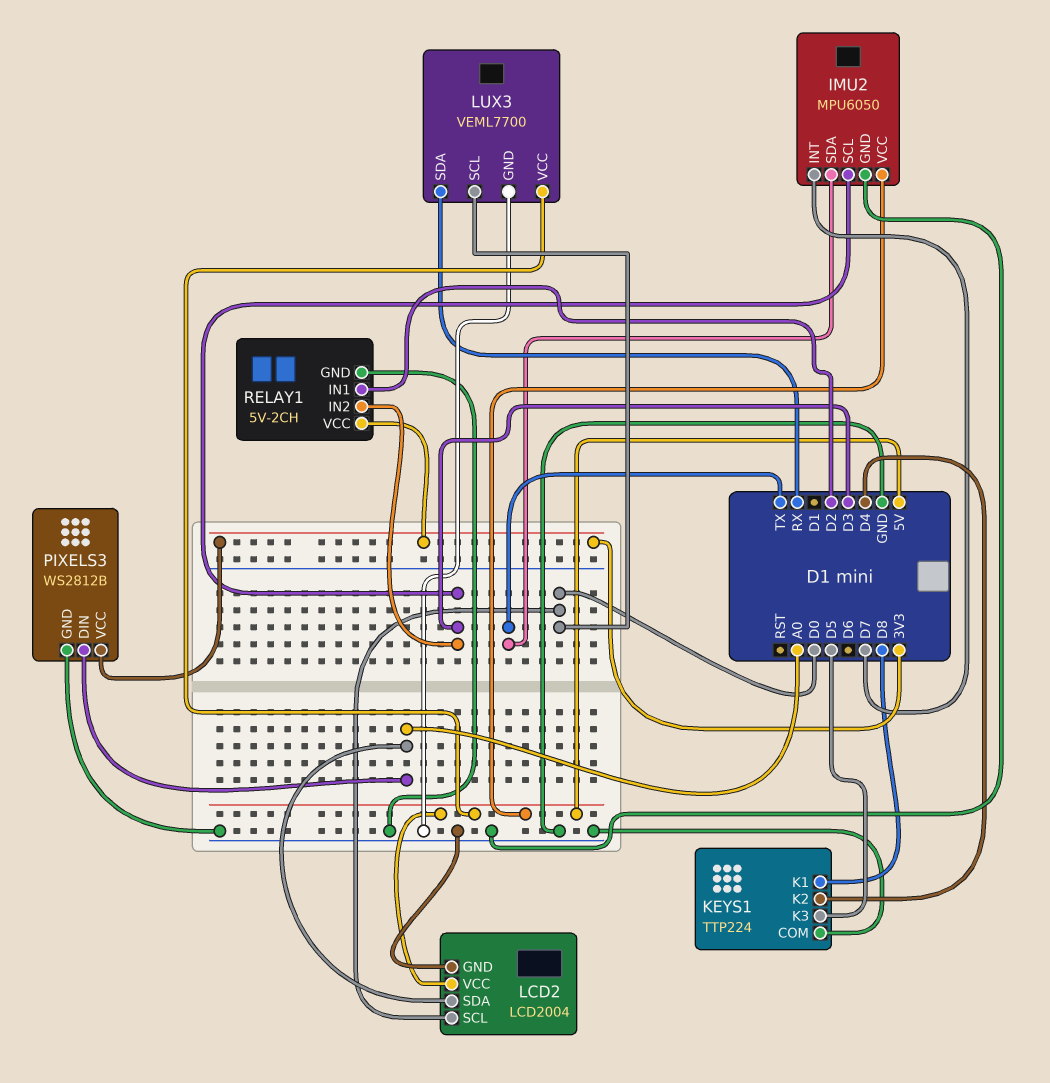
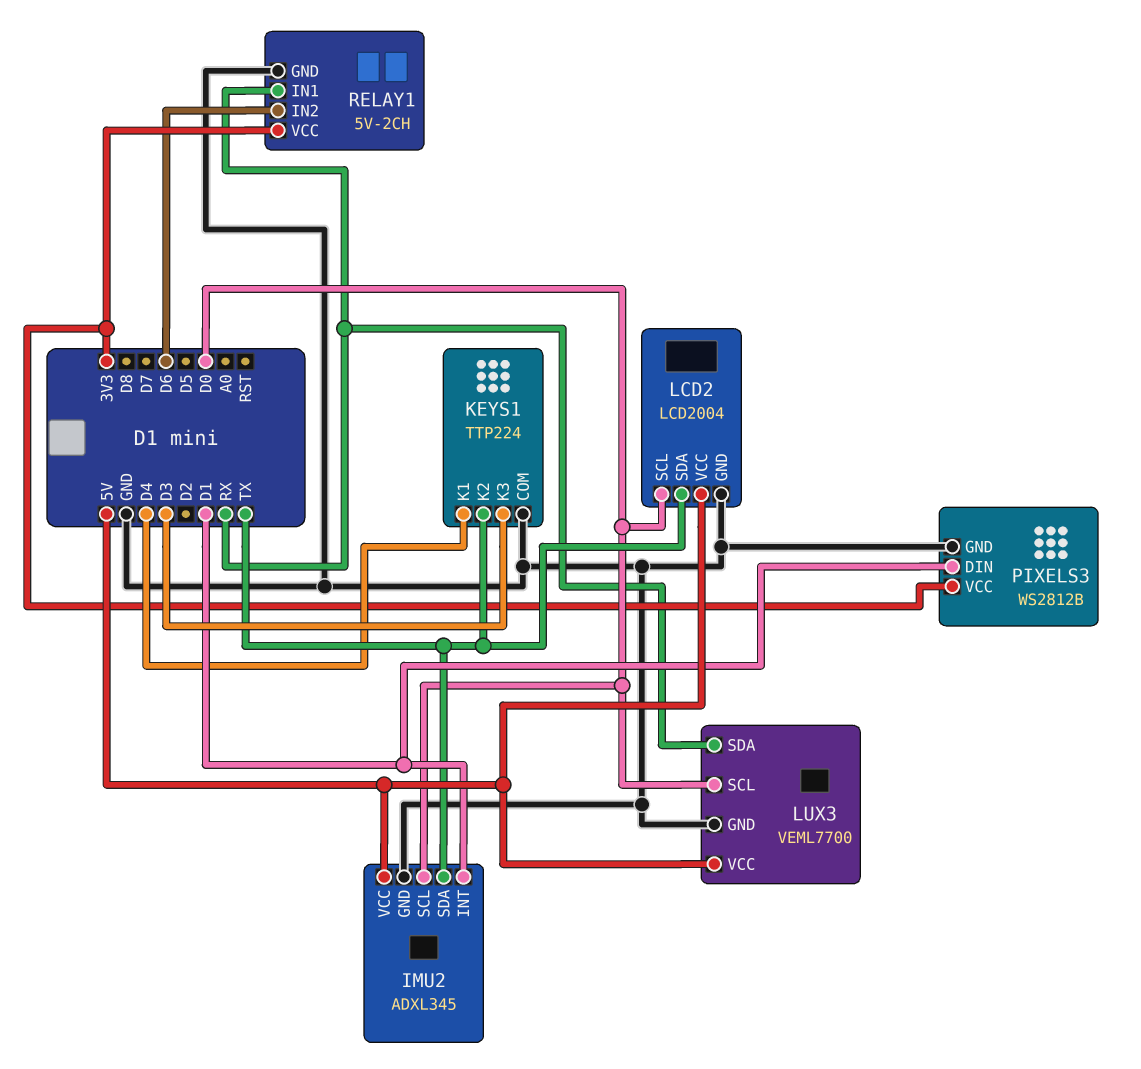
IMU2: MPU6050 -> ADXL345
IMU2 pin INT: D7 -> D1
IMU2 pin SCL: D3 -> D0
KEYS1 pin K1: D8 -> D4
KEYS1 pin K2: D4 -> TX
KEYS1 pin K3: D5 -> D3
LCD2 pin SDA: A0 -> TX
PIXELS3 pin DIN: A0 -> D1
RELAY1 pin IN1: D2 -> RX
RELAY1 pin IN2: D3 -> D6

